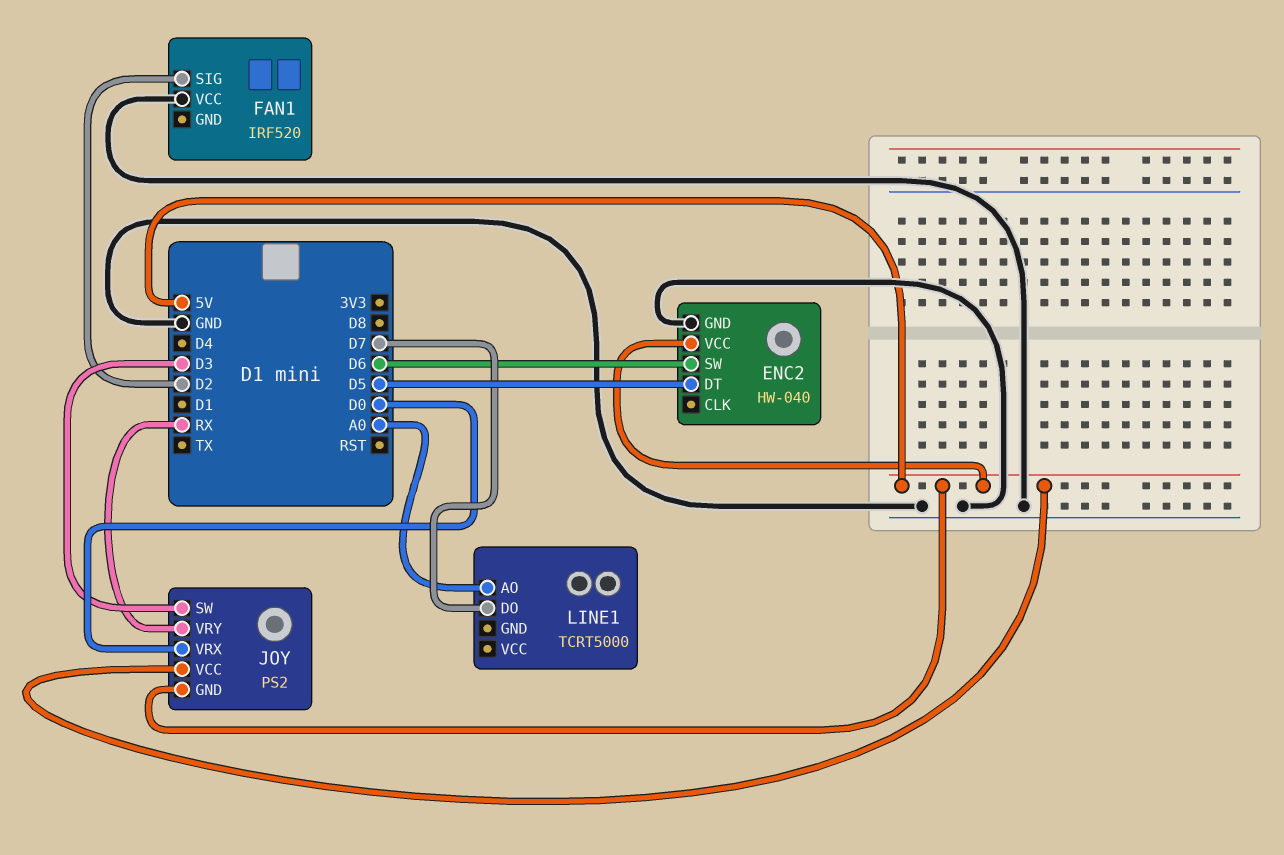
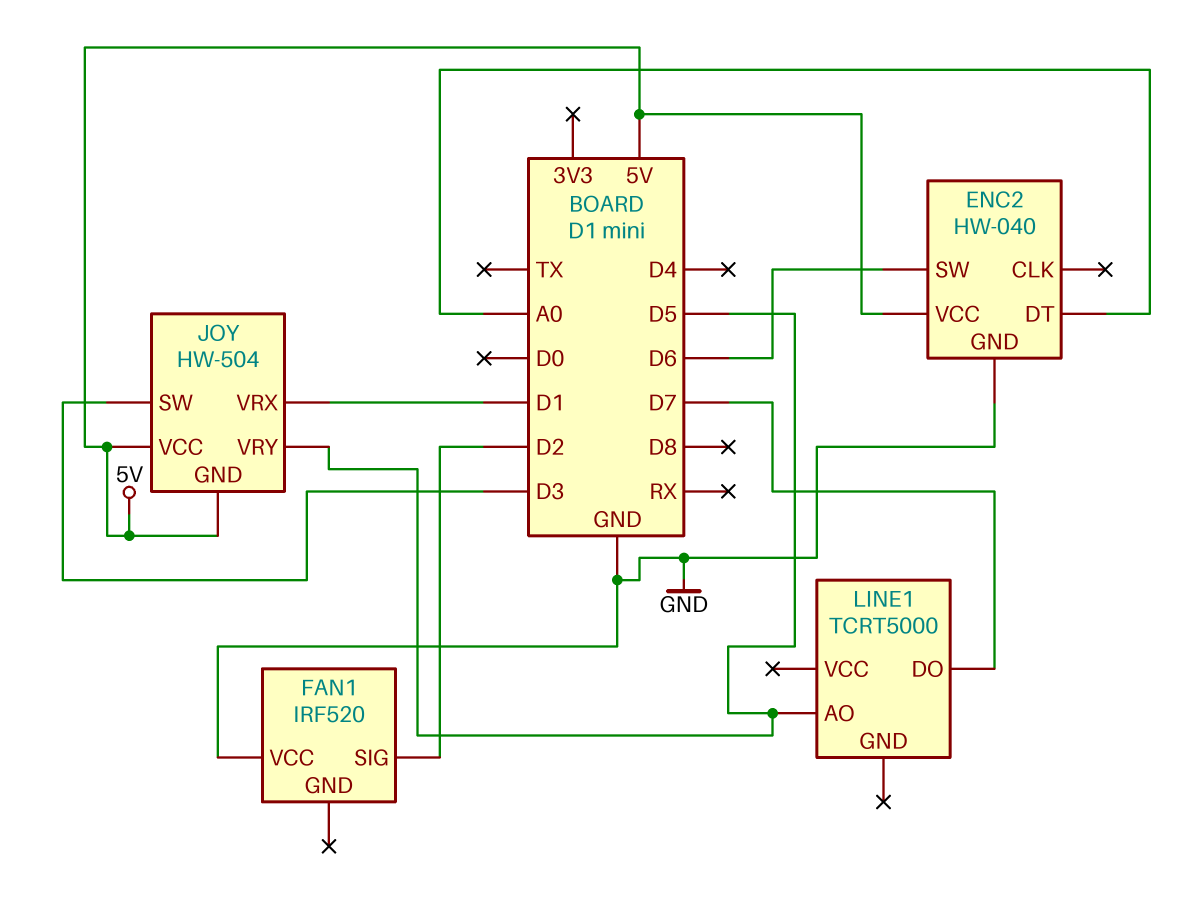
ENC2 pin DT: D5 -> A0
JOY: PS2 -> HW-504
JOY pin VRX: D0 -> D1
JOY pin VRY: RX -> D5
LINE1 pin AO: A0 -> D5

